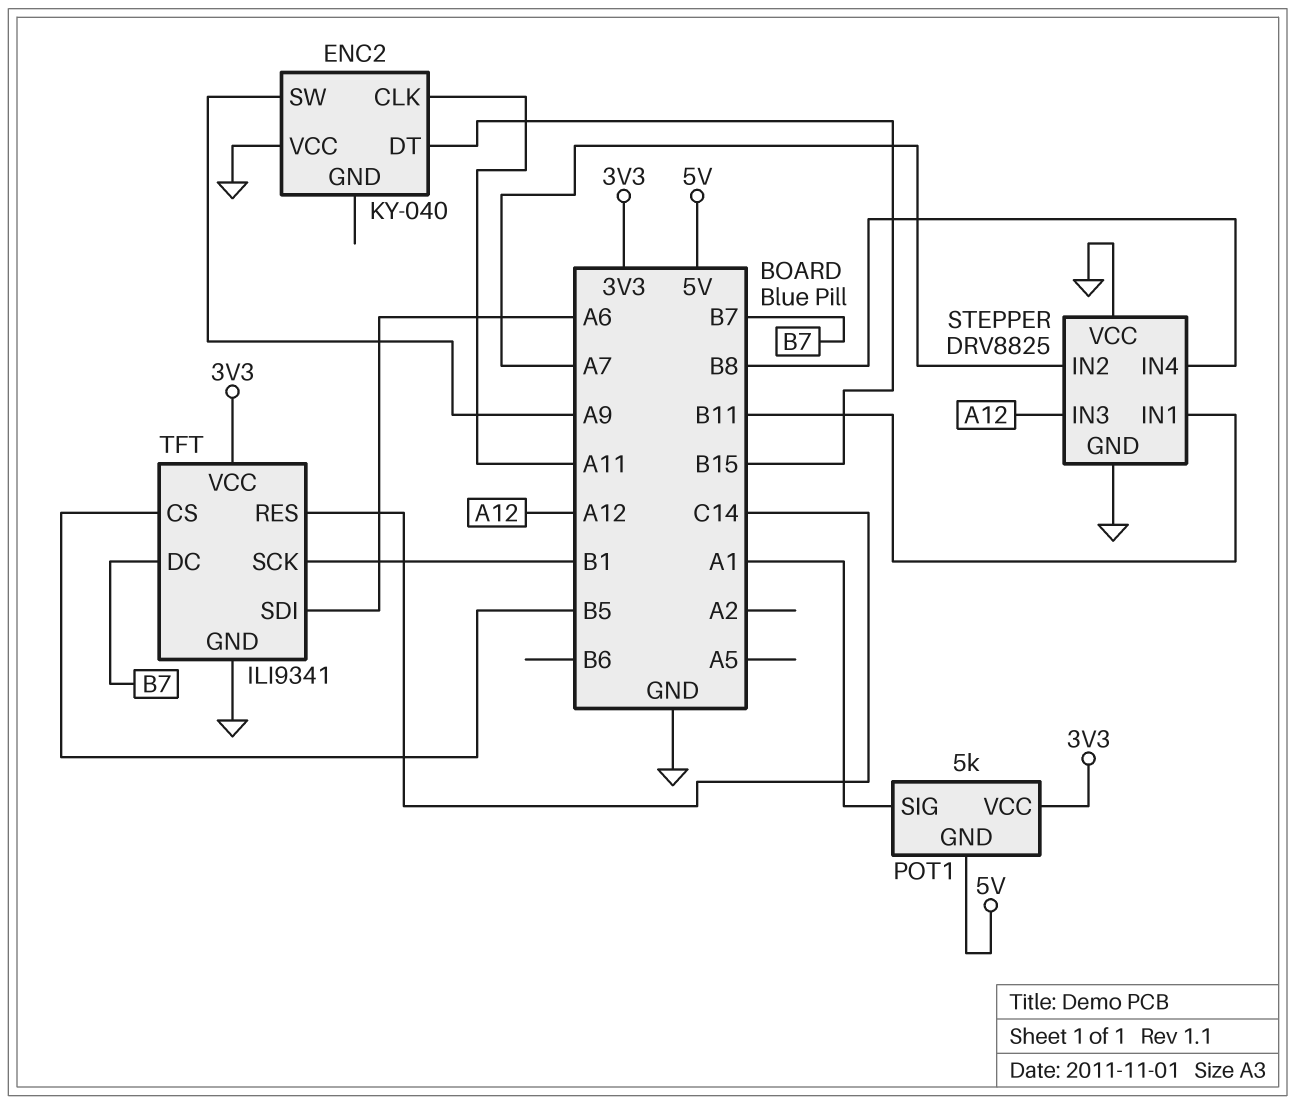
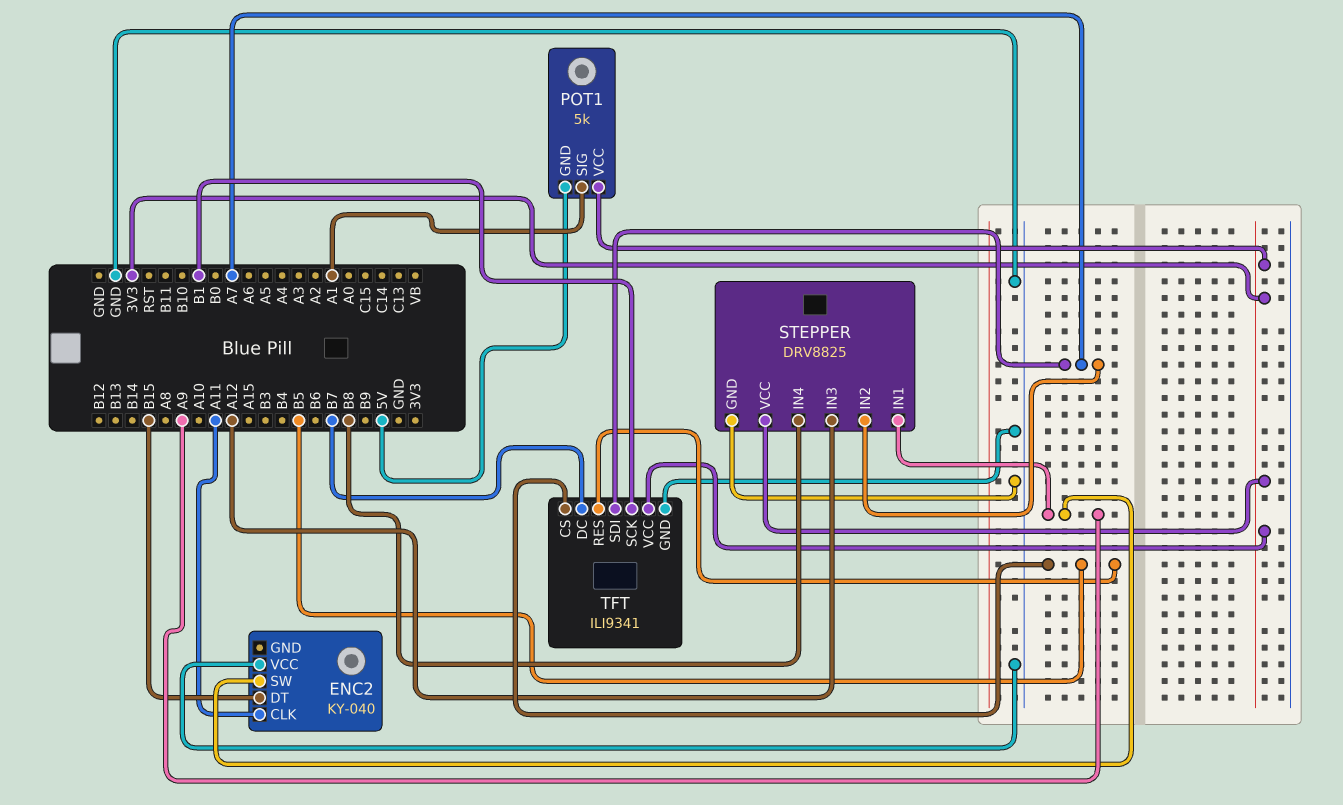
STEPPER pin IN1: B11 -> A9
STEPPER pin VCC: GND -> 3V3
TFT pin RES: C14 -> B5
TFT pin SDI: A6 -> A7

